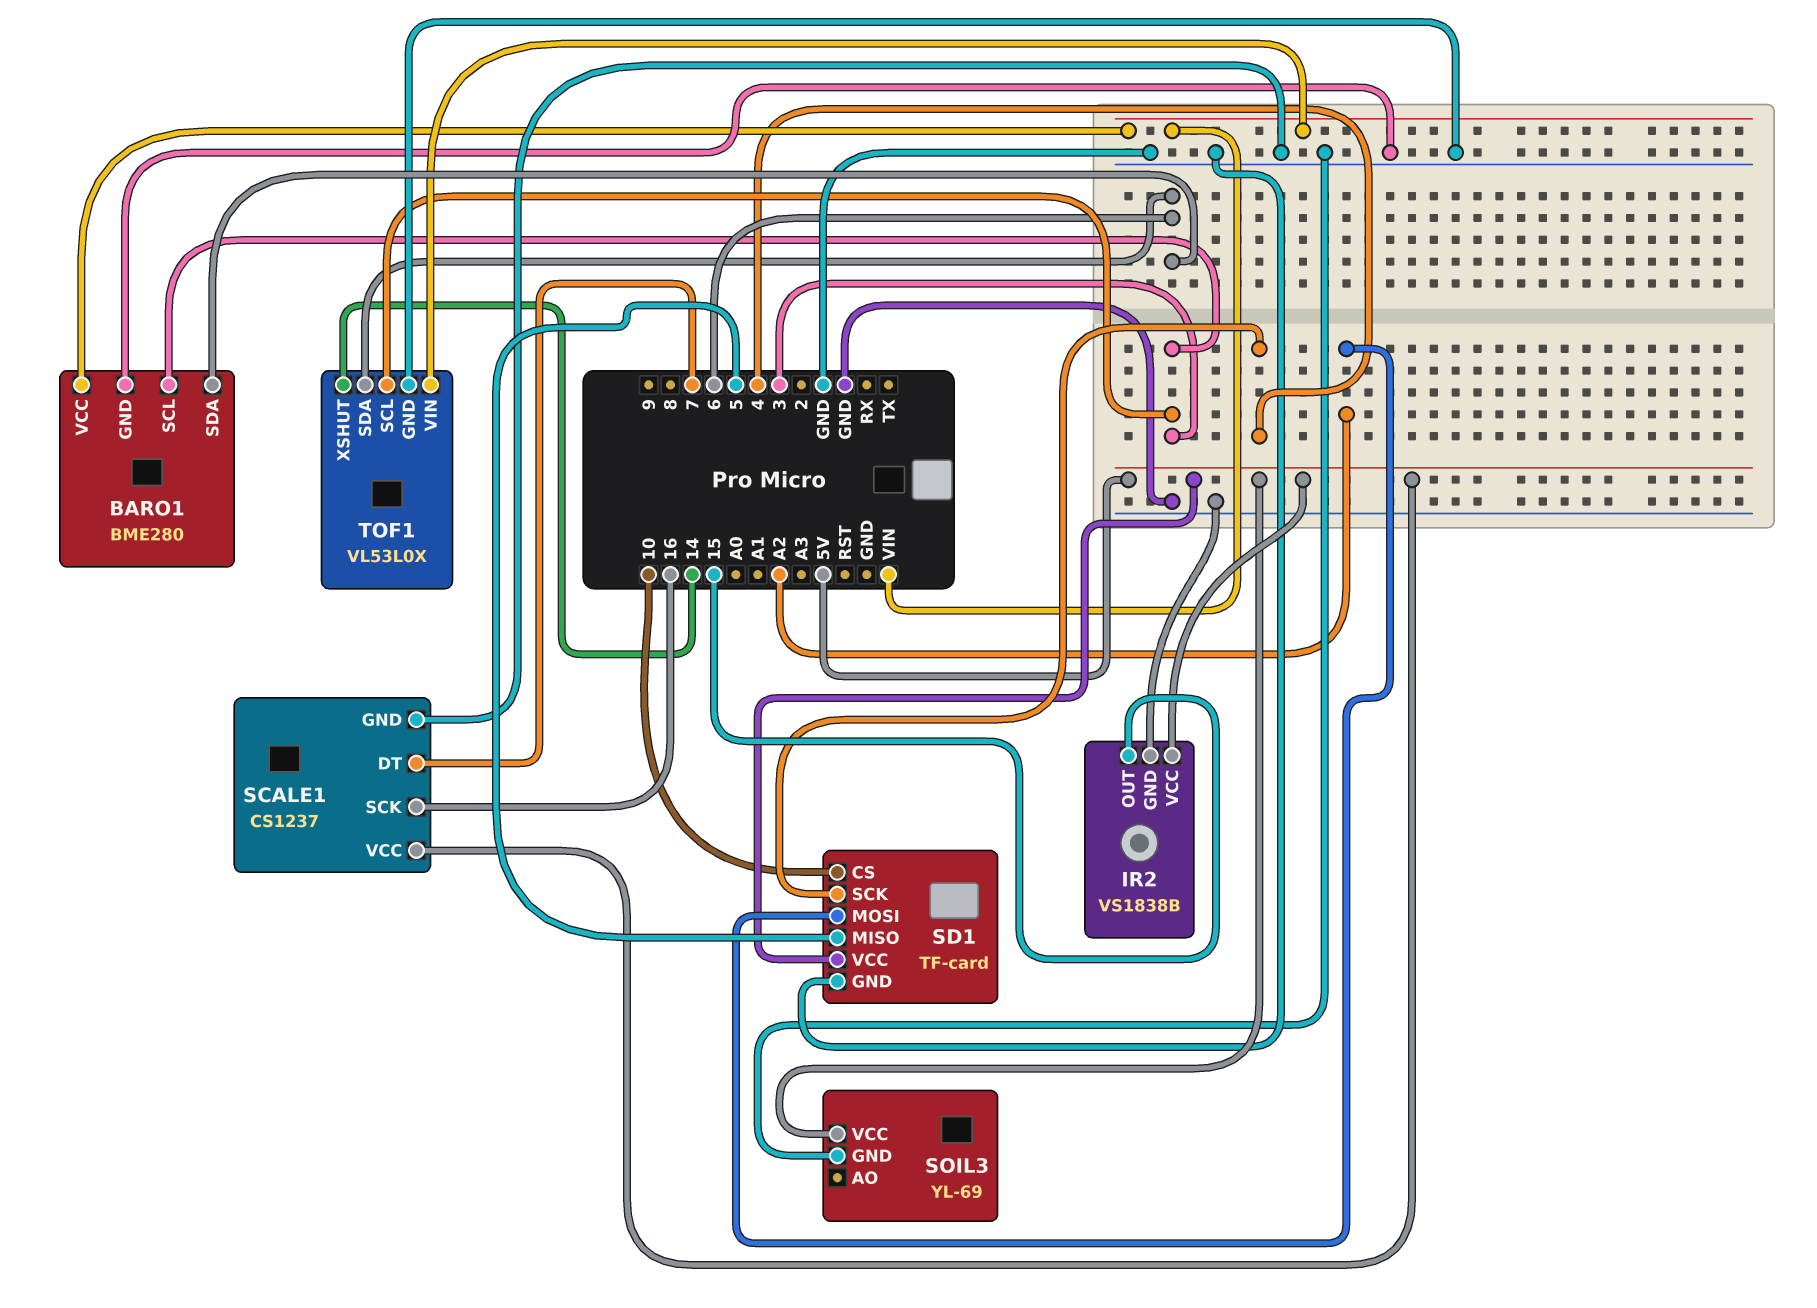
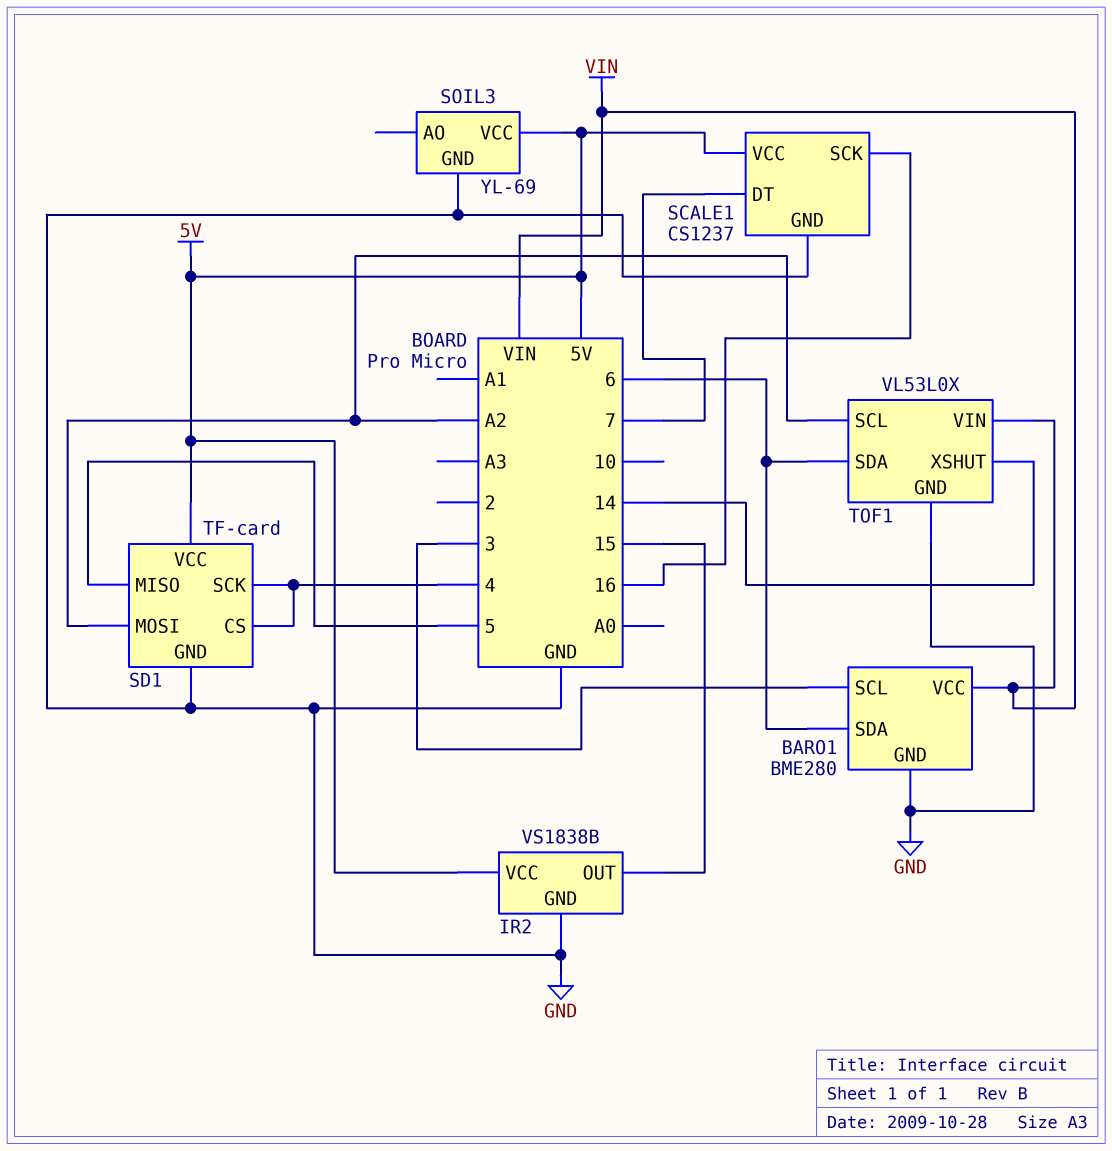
SD1 pin CS: 10 -> 4
TOF1 pin SCL: 3 -> A2

